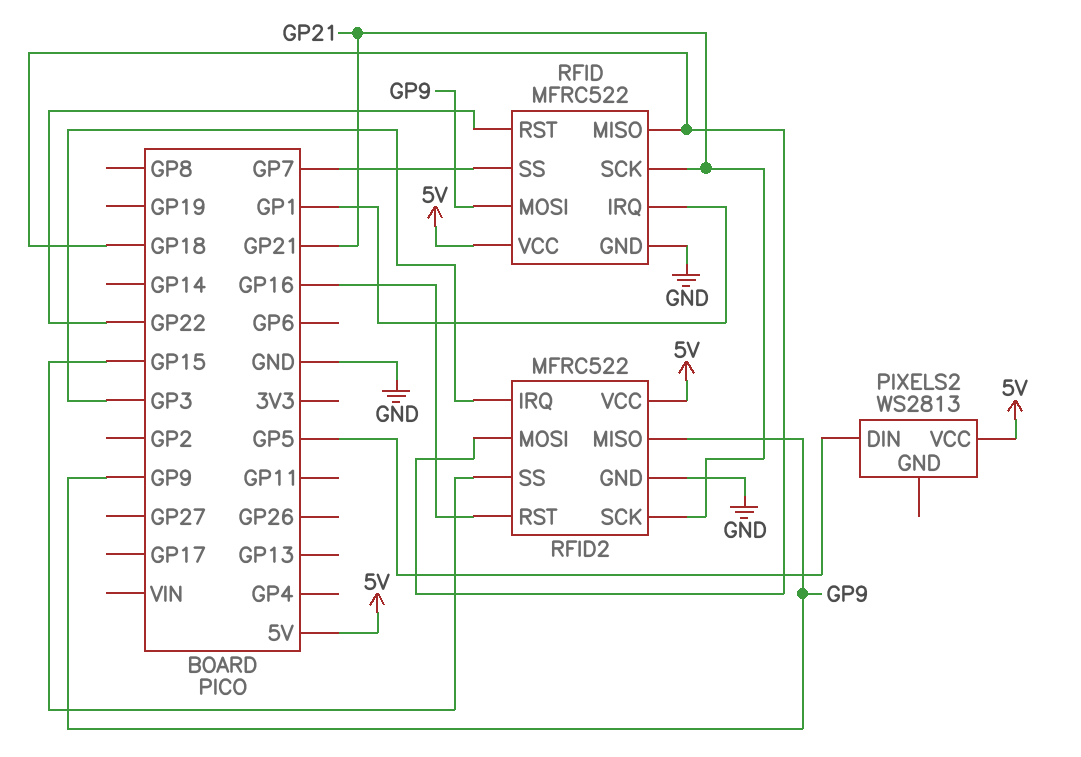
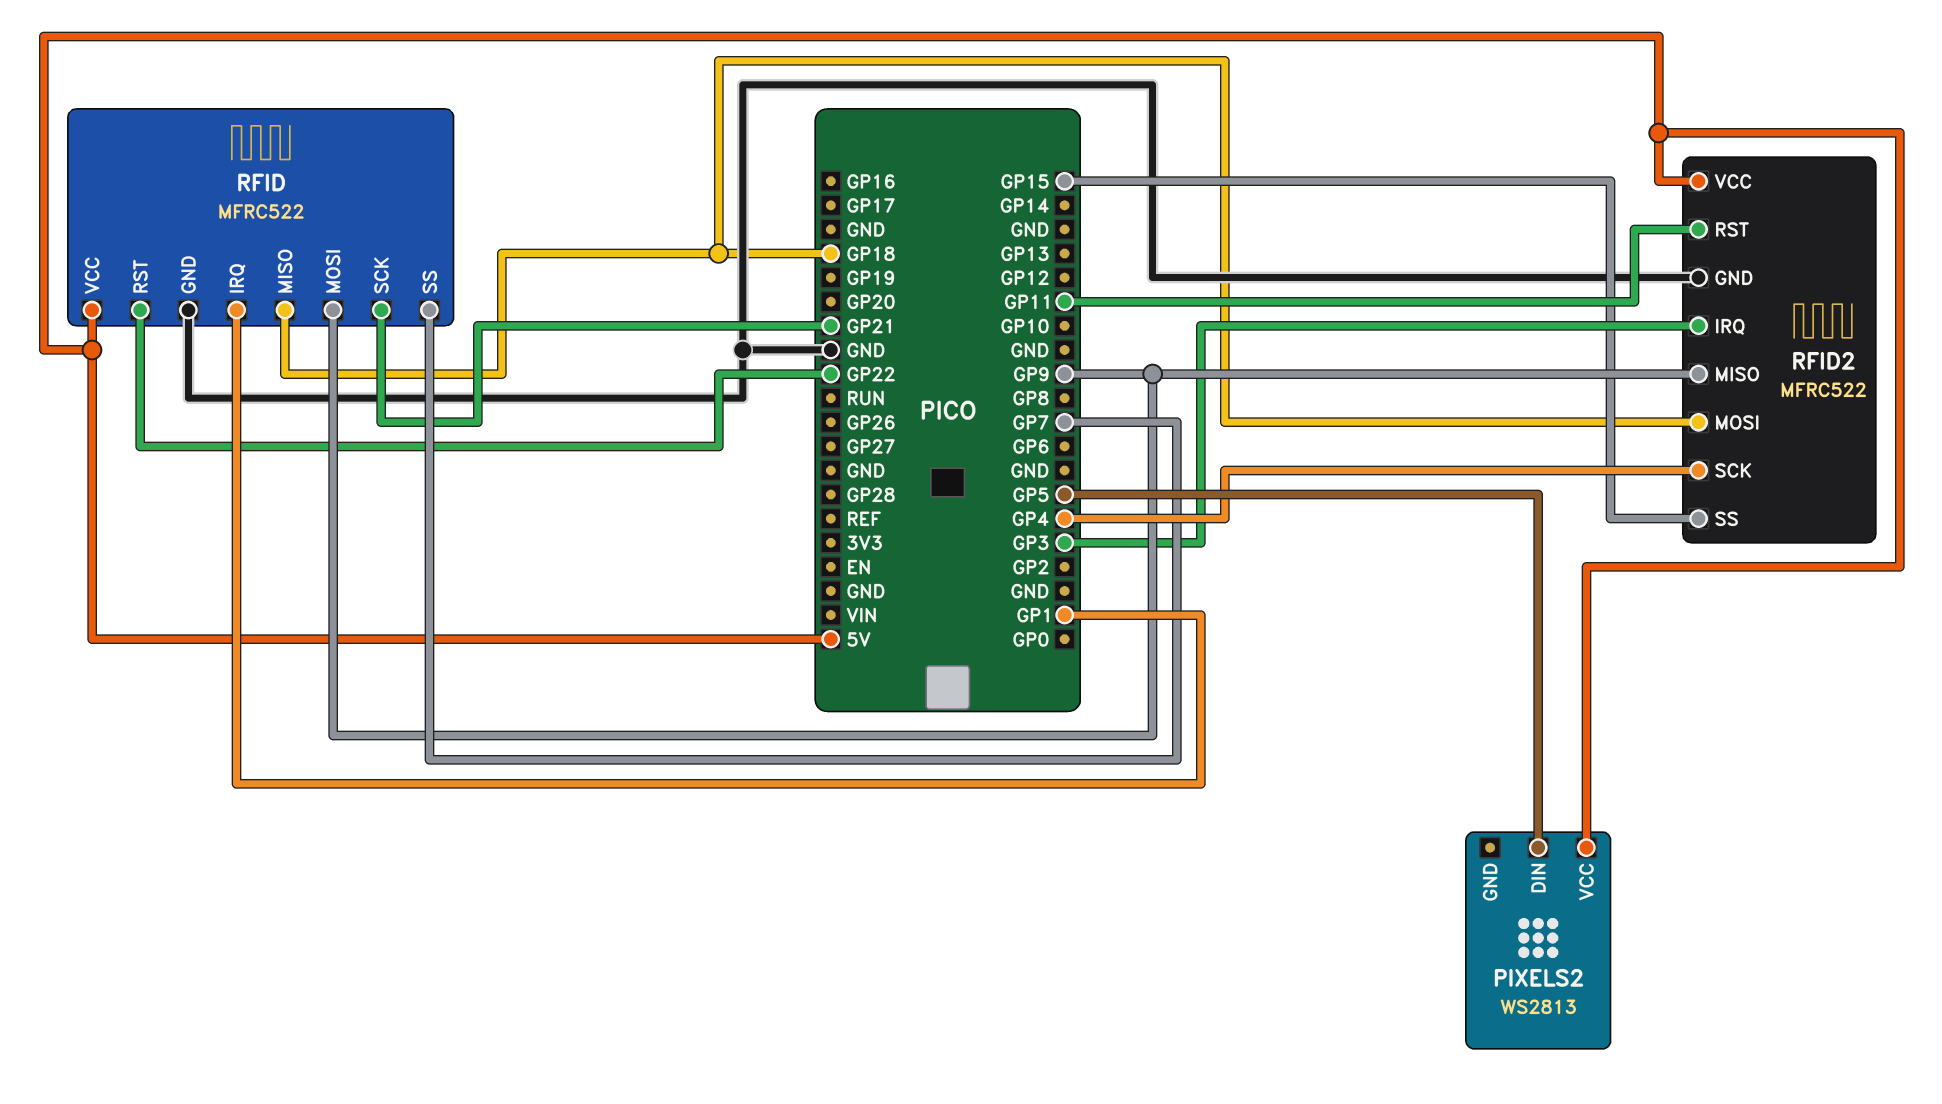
RFID2 pin RST: GP16 -> GP11
RFID2 pin SCK: GP21 -> GP4

